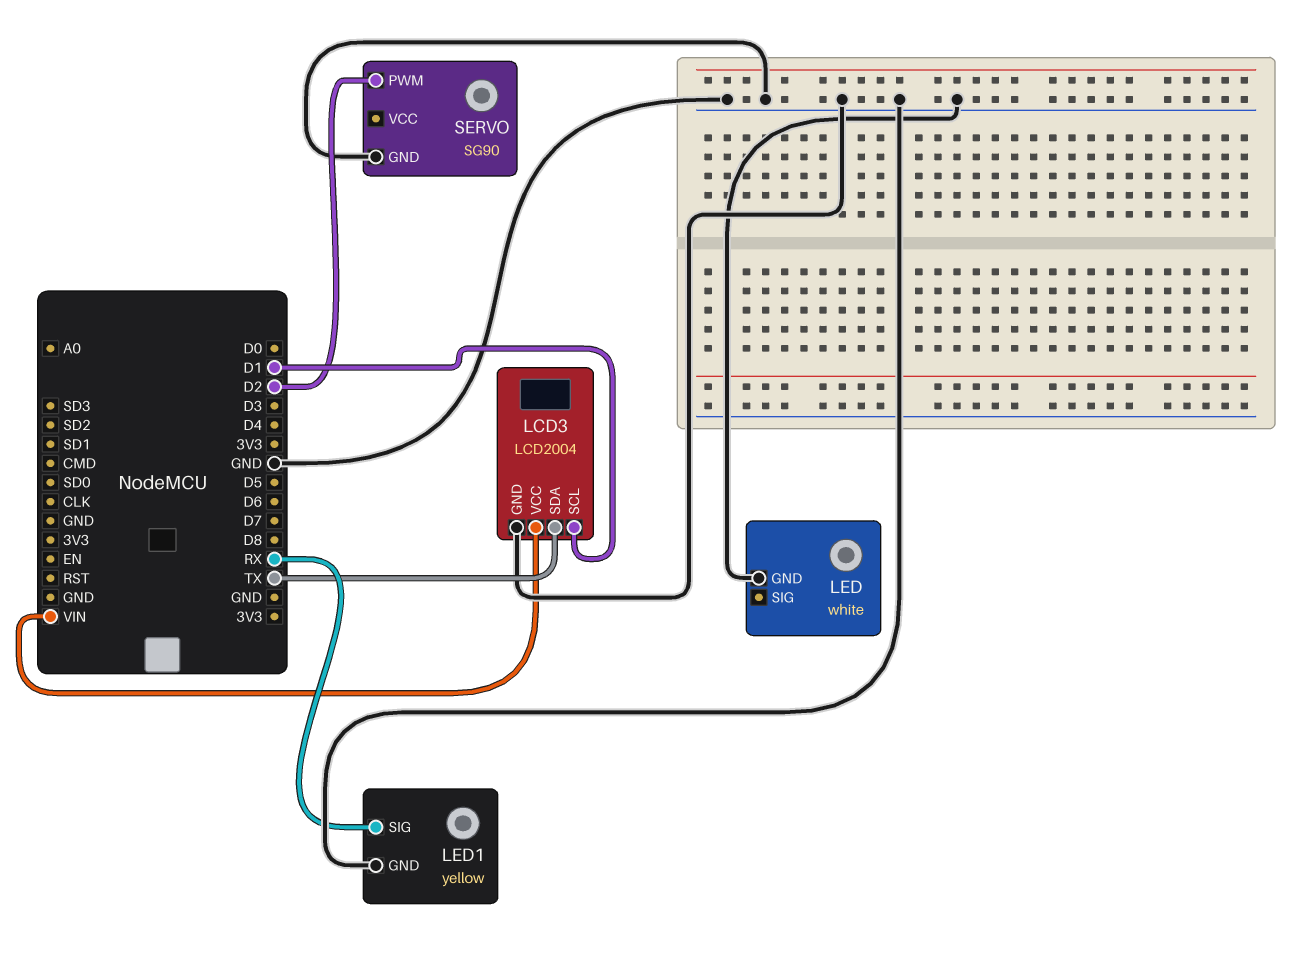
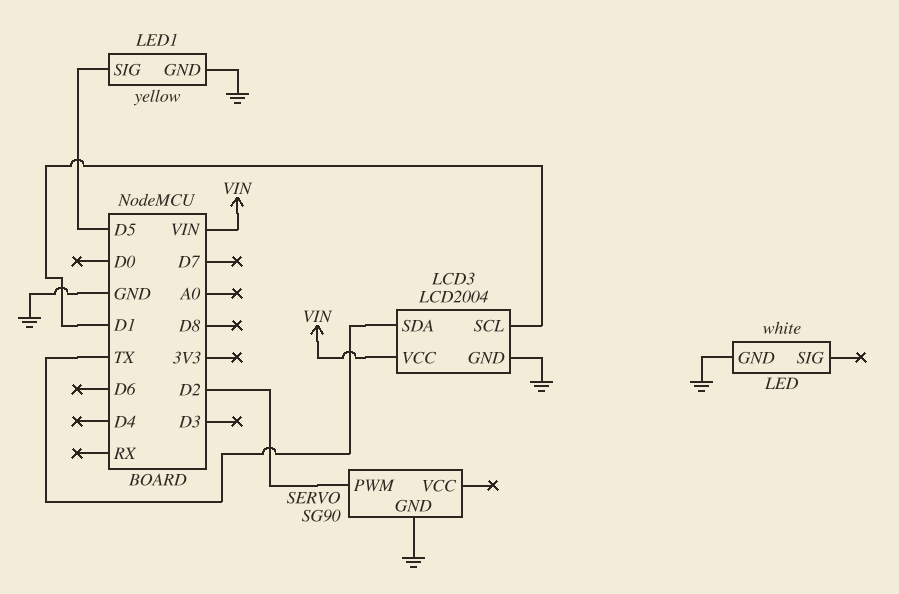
LED1 pin SIG: RX -> D5

